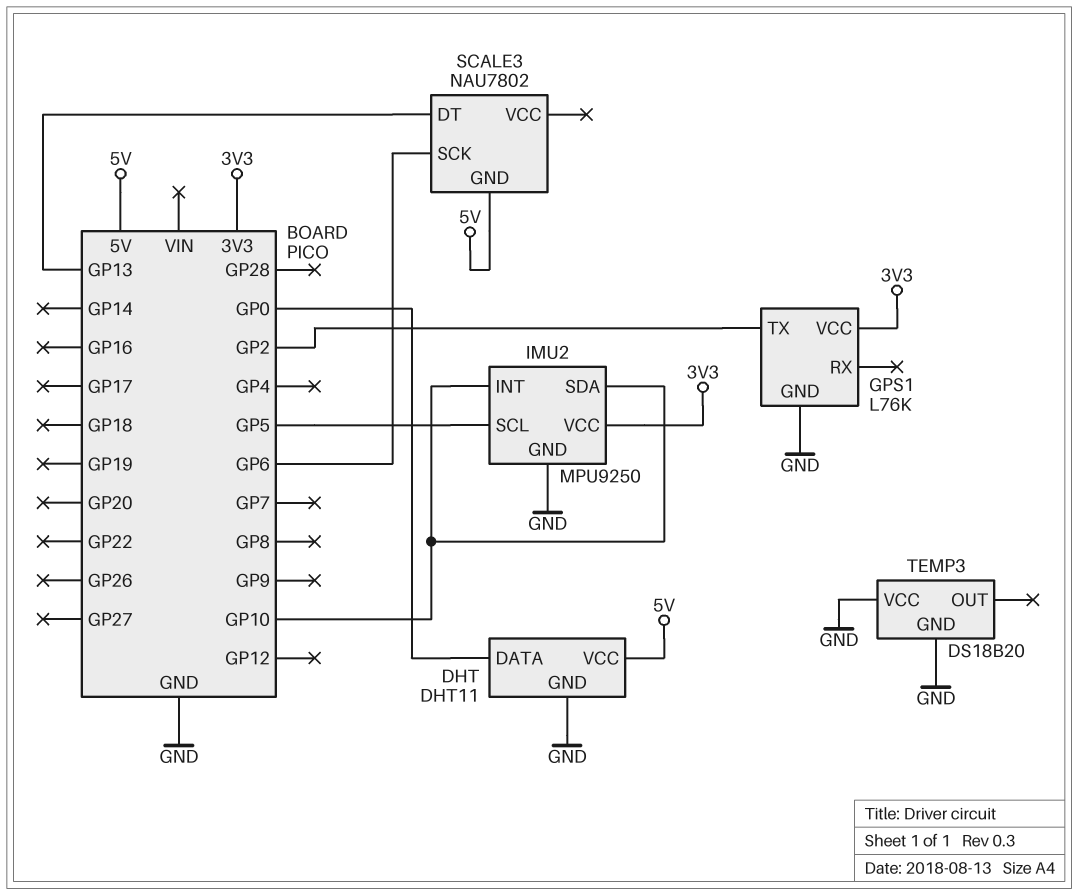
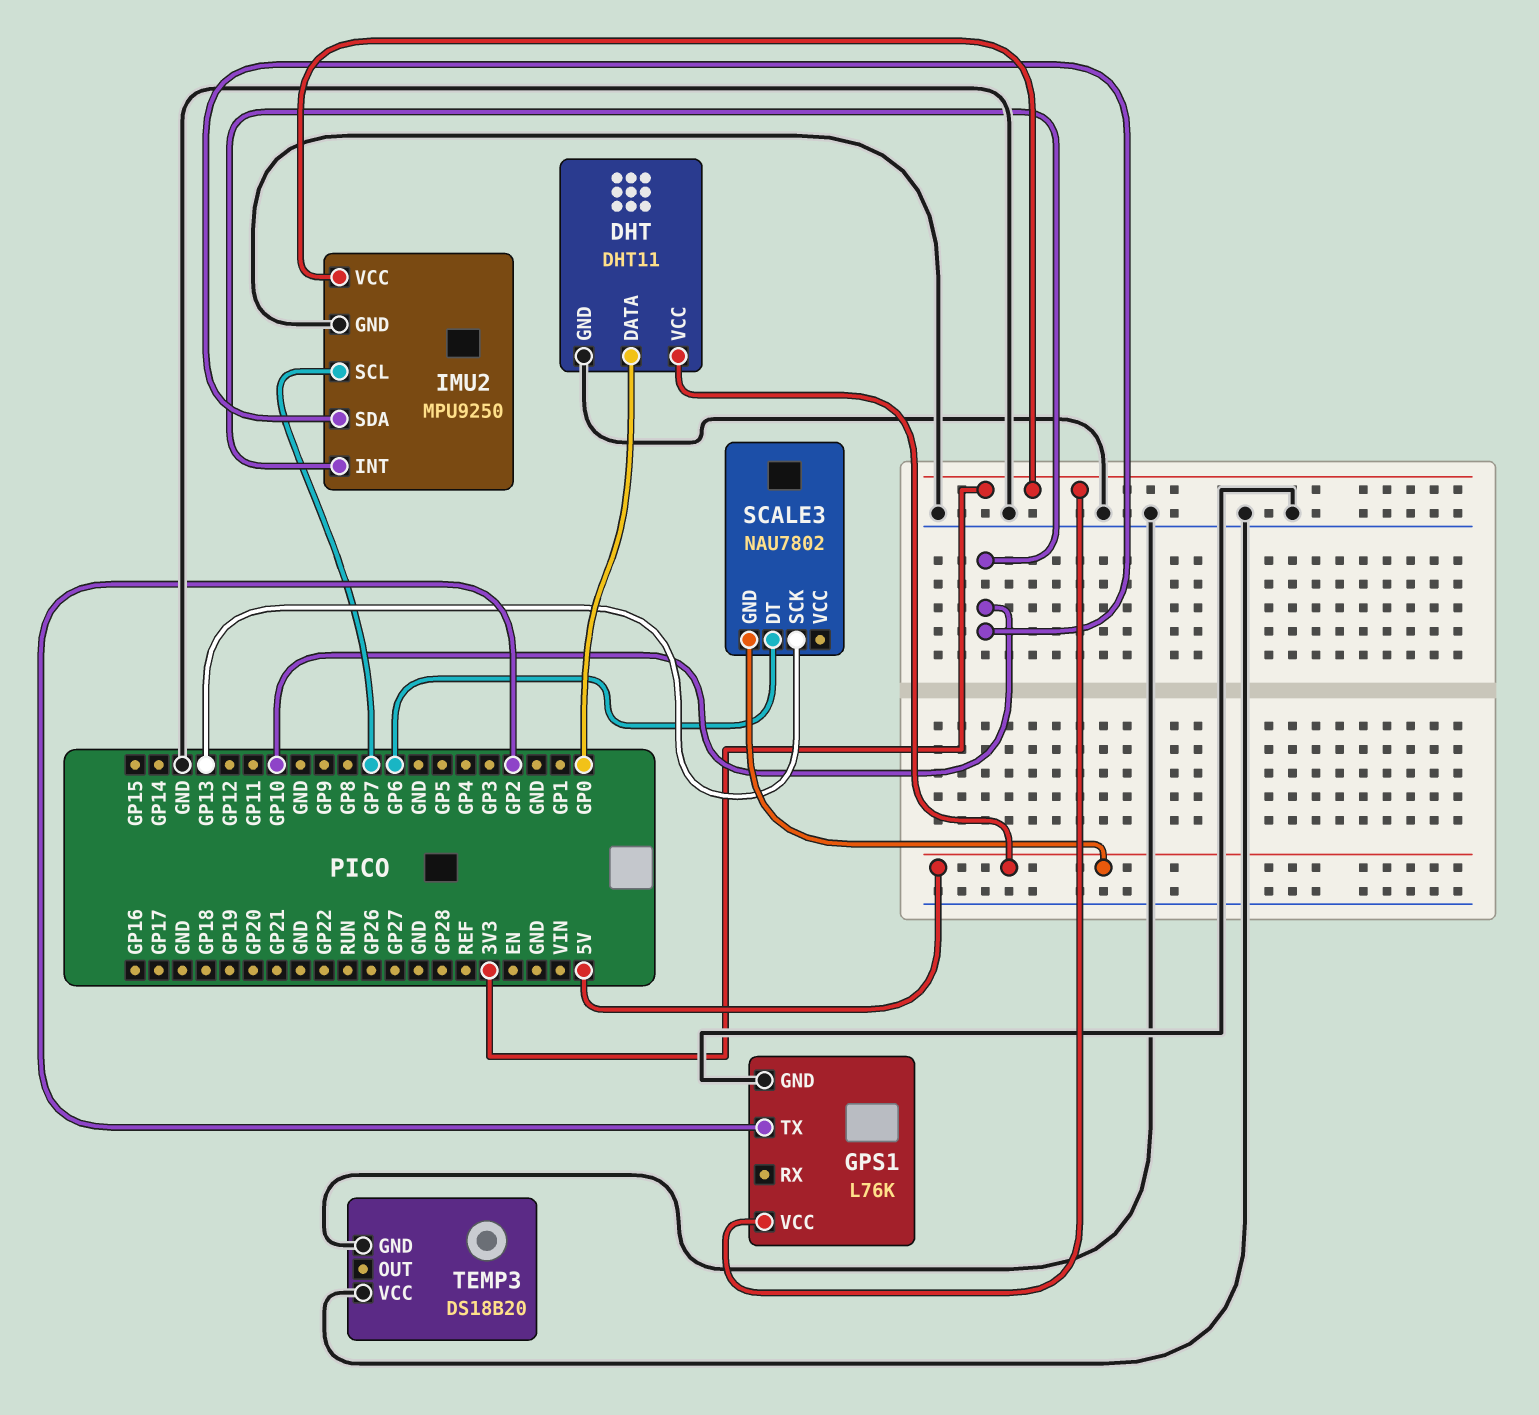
IMU2 pin SCL: GP5 -> GP7
SCALE3 pin DT: GP13 -> GP6
SCALE3 pin SCK: GP6 -> GP13

